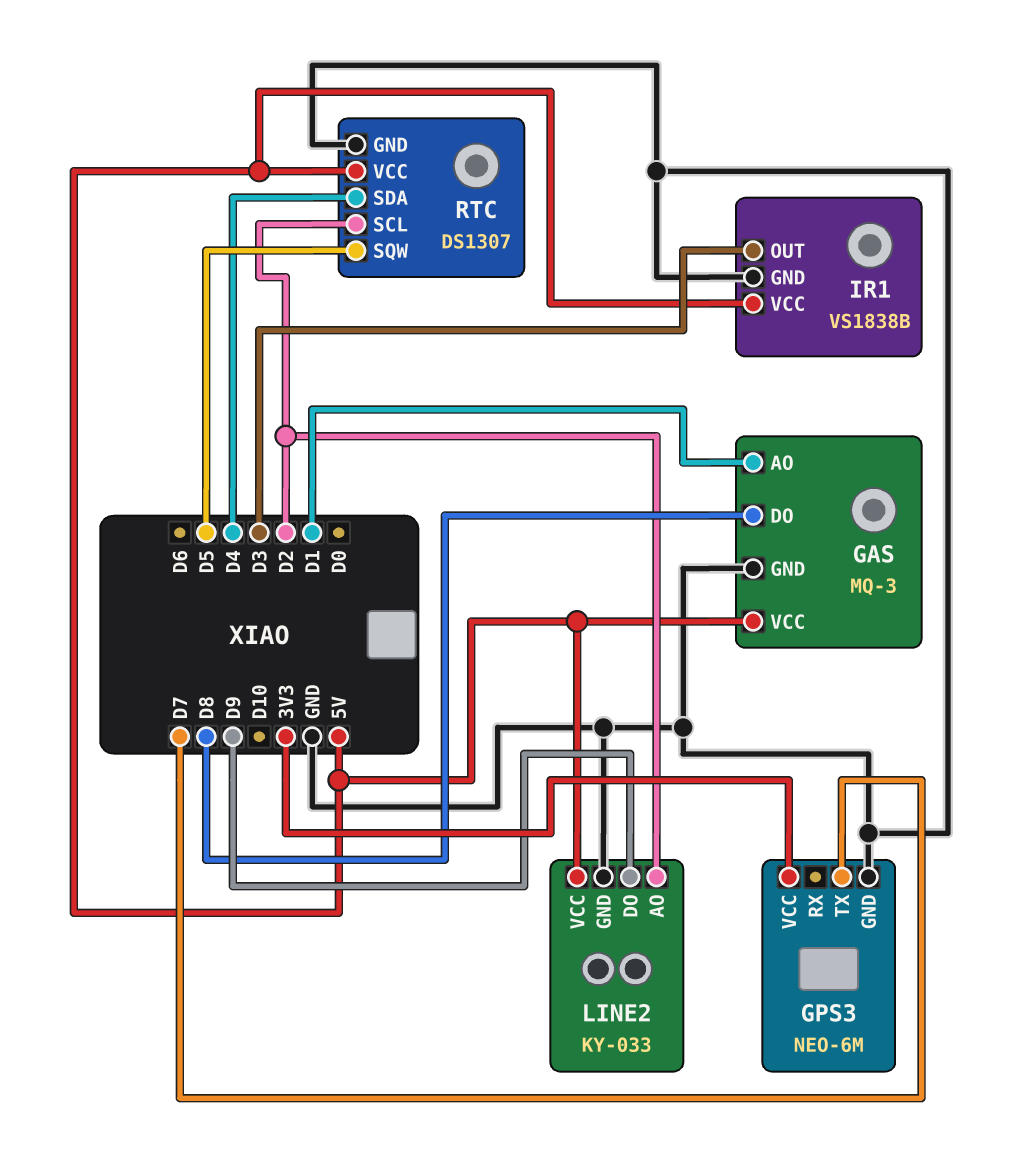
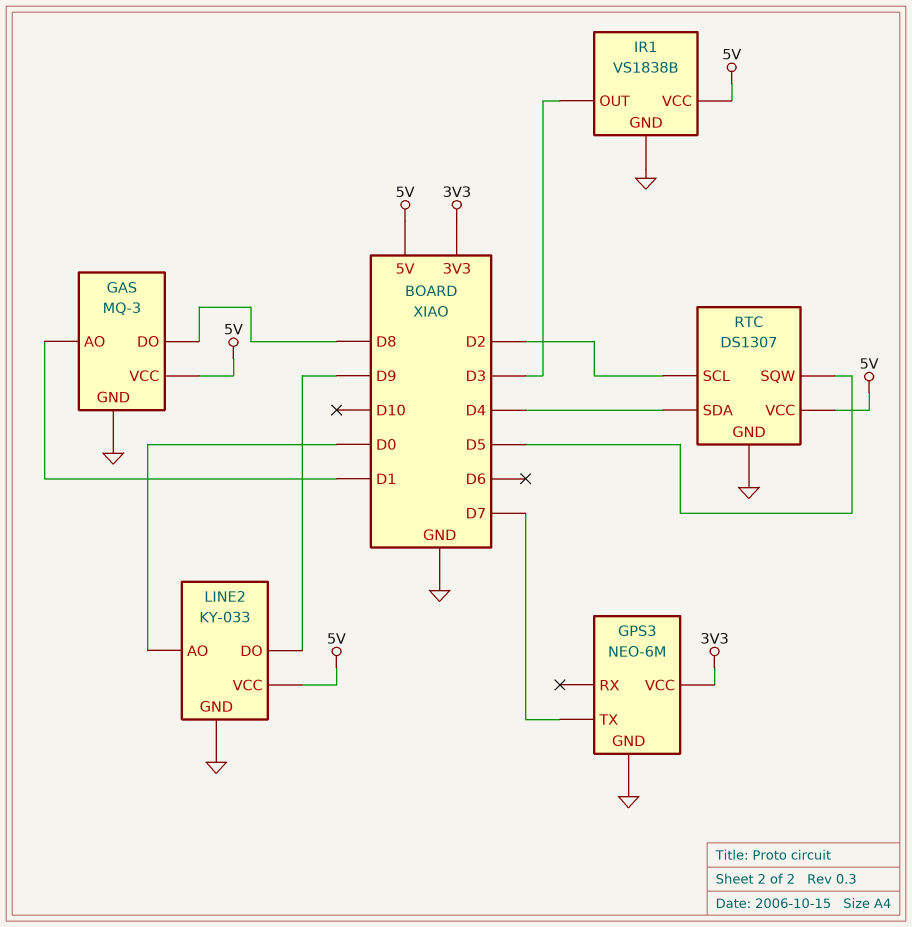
LINE2 pin AO: D2 -> D0

